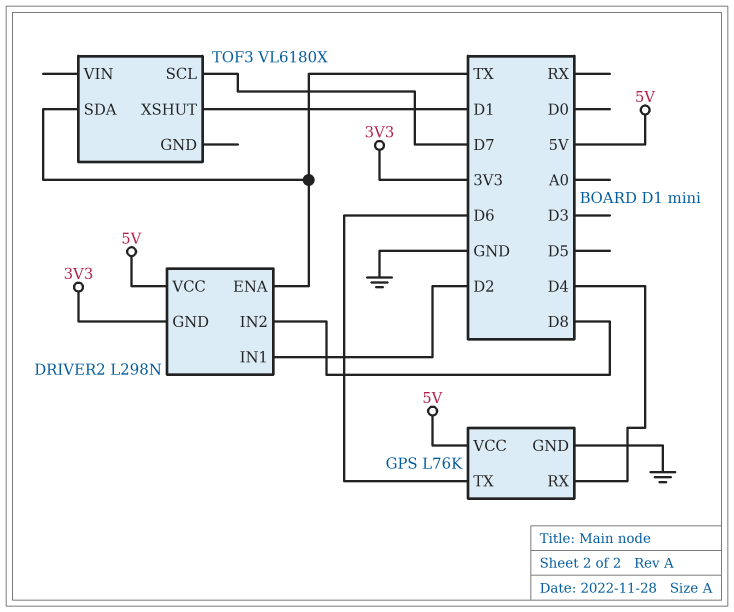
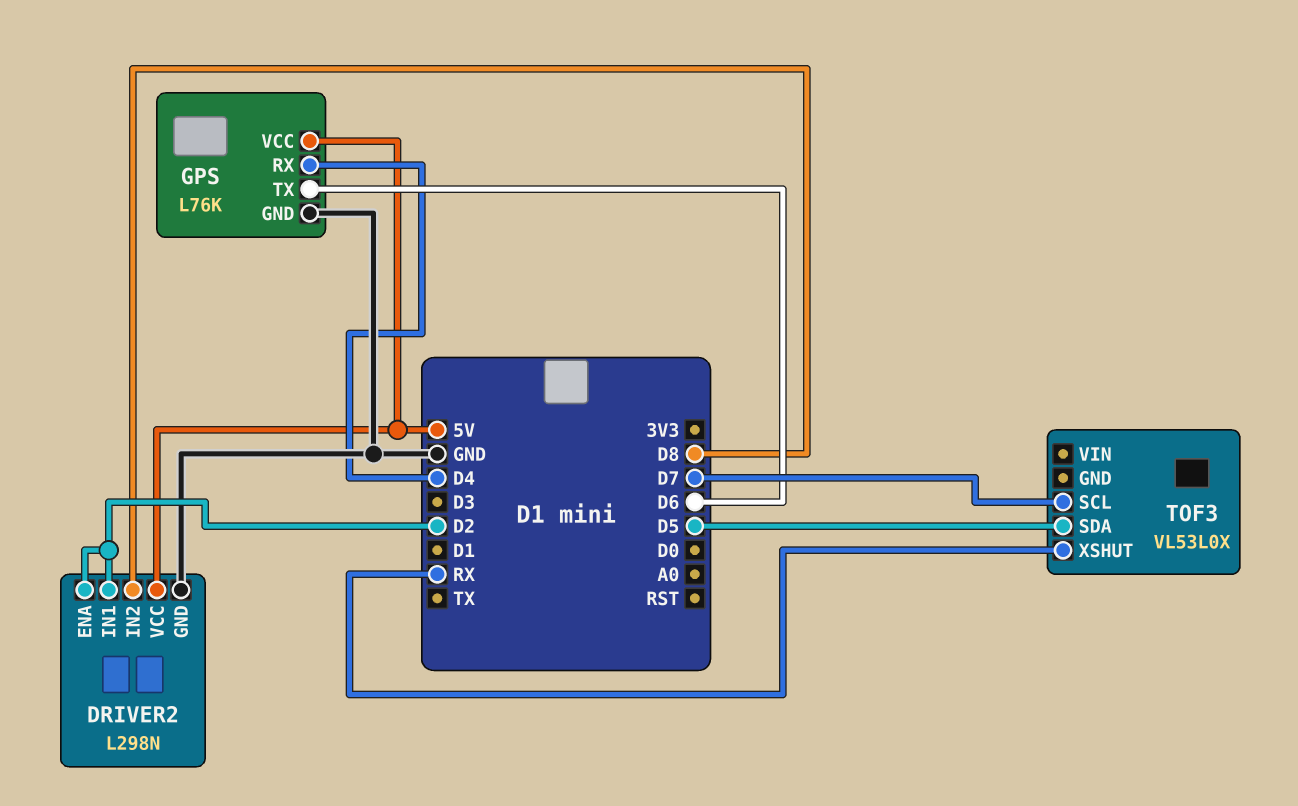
DRIVER2 pin ENA: TX -> D2
DRIVER2 pin GND: 3V3 -> GND
TOF3: VL6180X -> VL53L0X
TOF3 pin SDA: TX -> D5
TOF3 pin XSHUT: D1 -> RX

